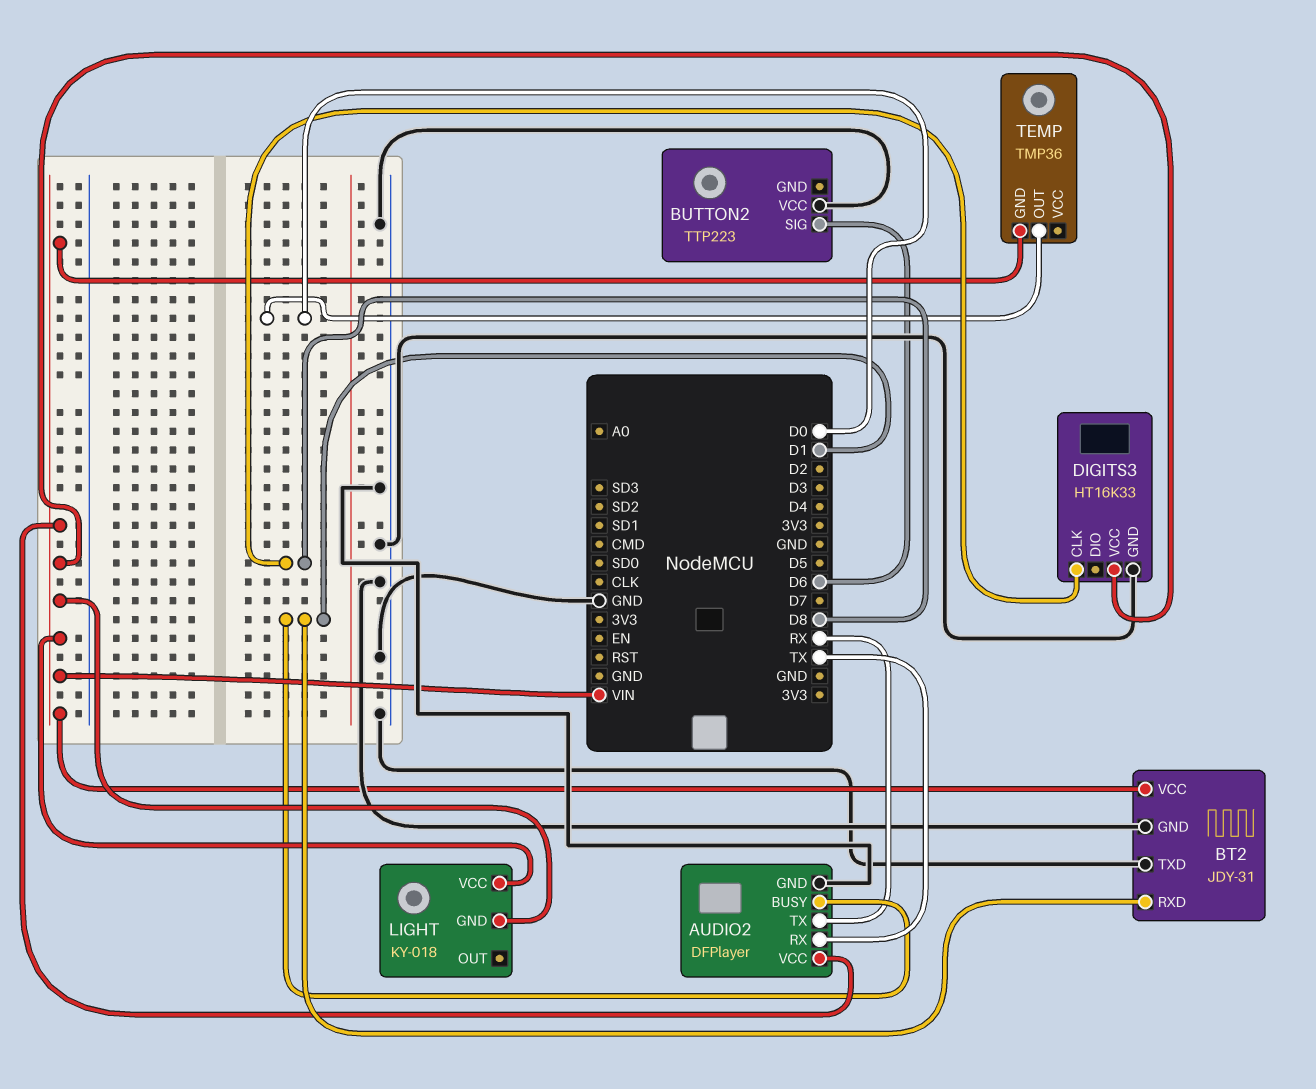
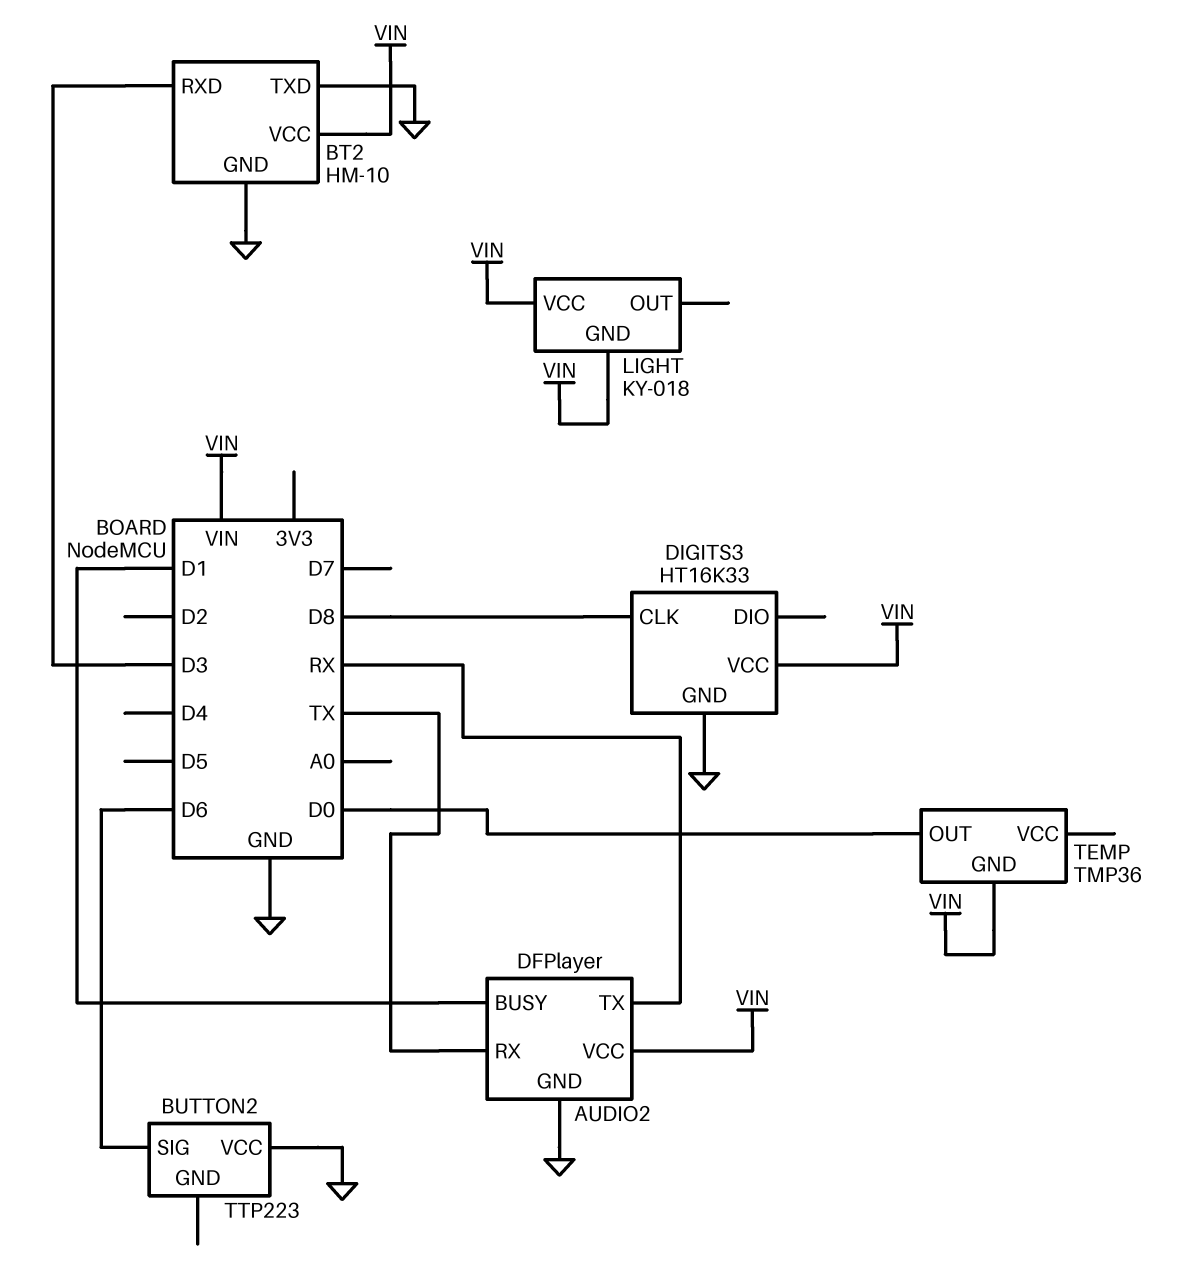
BT2: JDY-31 -> HM-10
BT2 pin RXD: D1 -> D3

